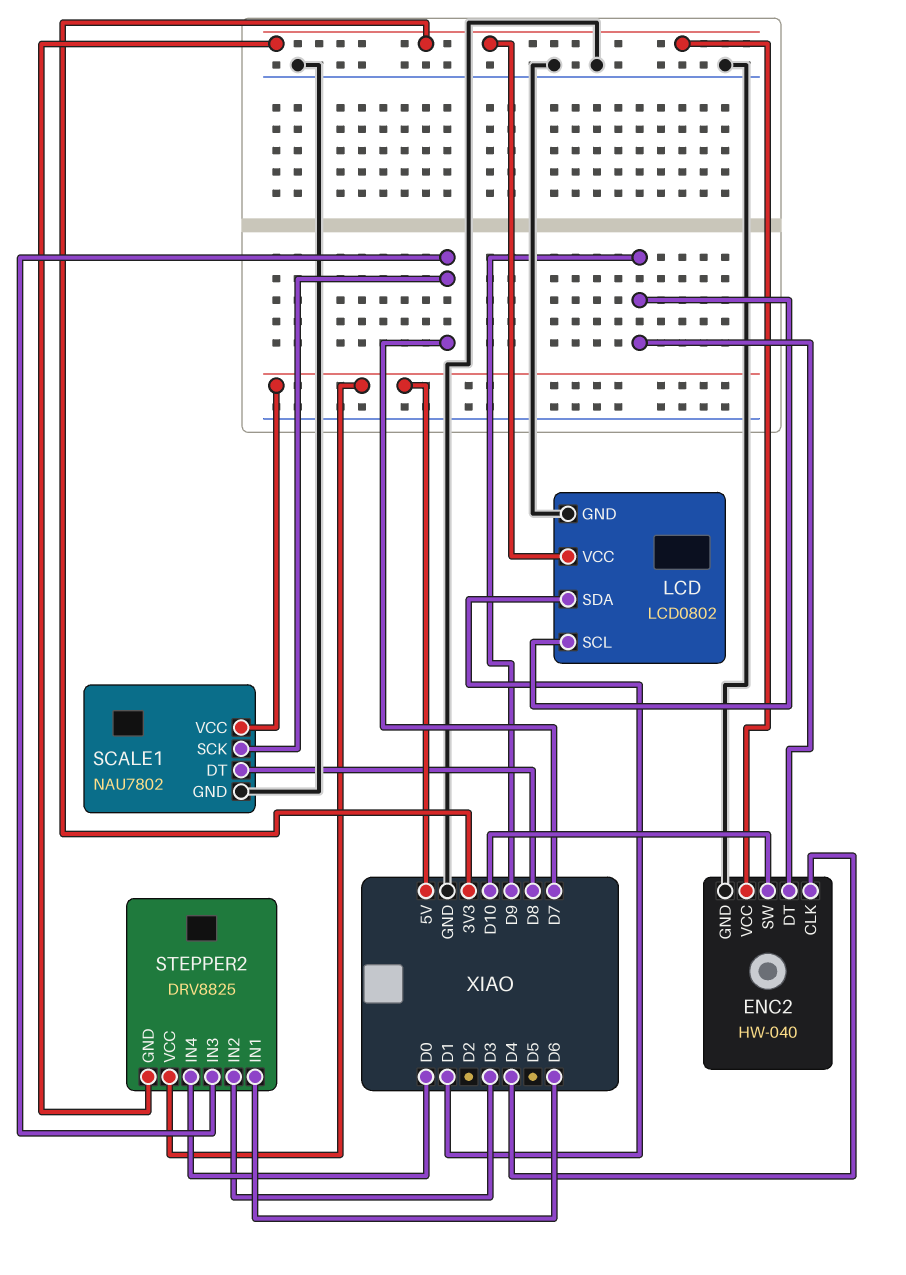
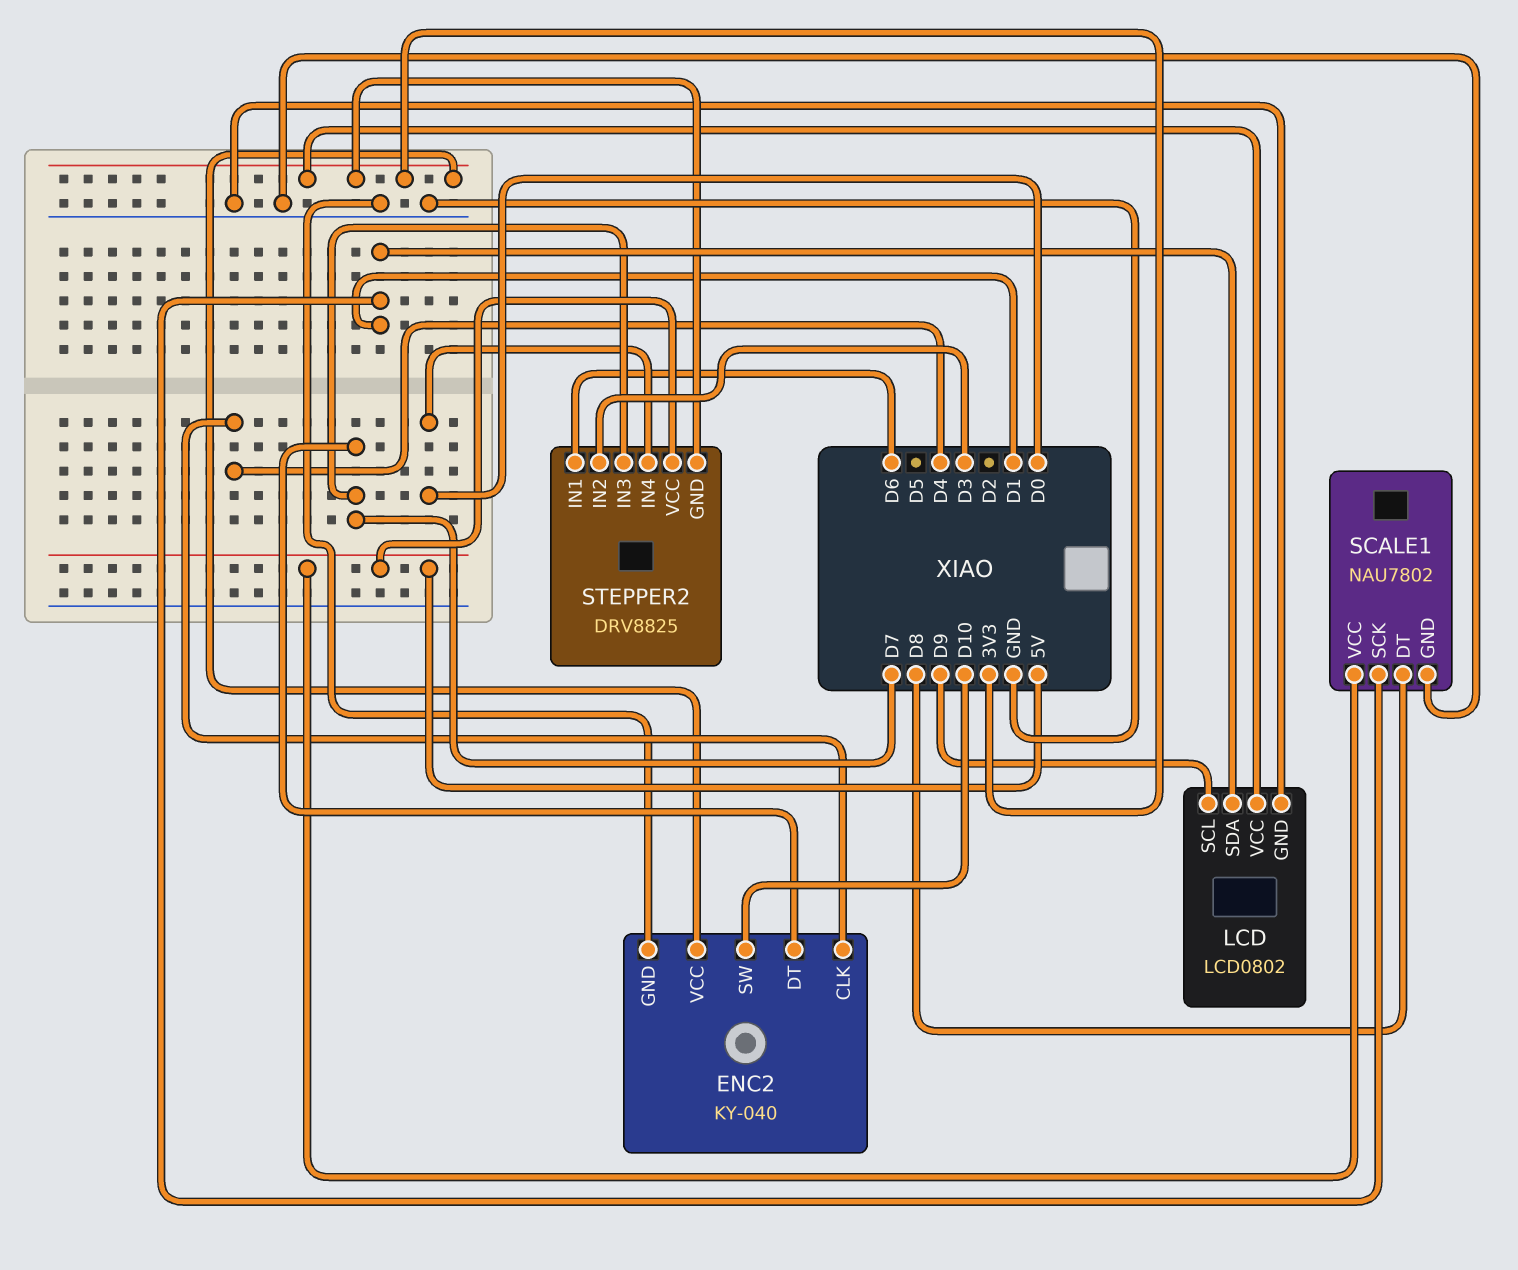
ENC2: HW-040 -> KY-040
ENC2 pin DT: D9 -> D7
SCALE1 pin SCK: D7 -> D1

